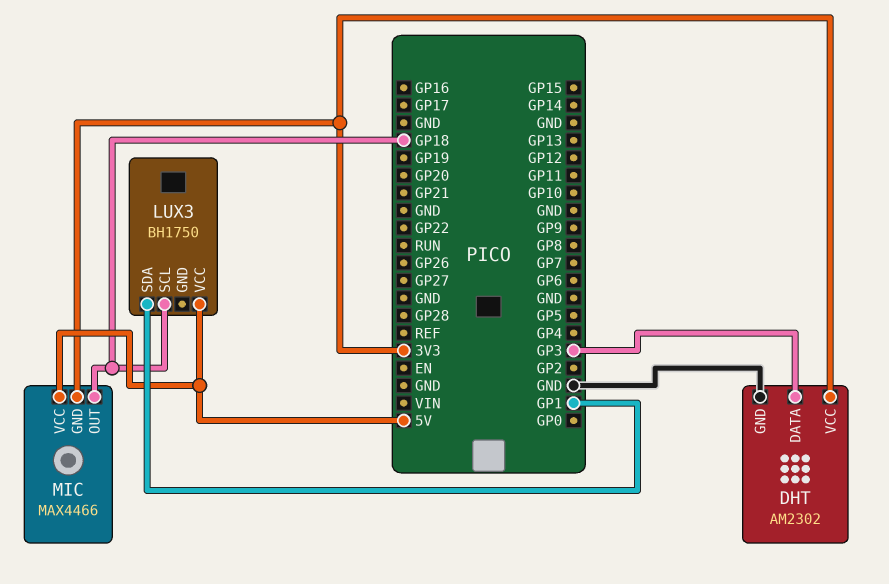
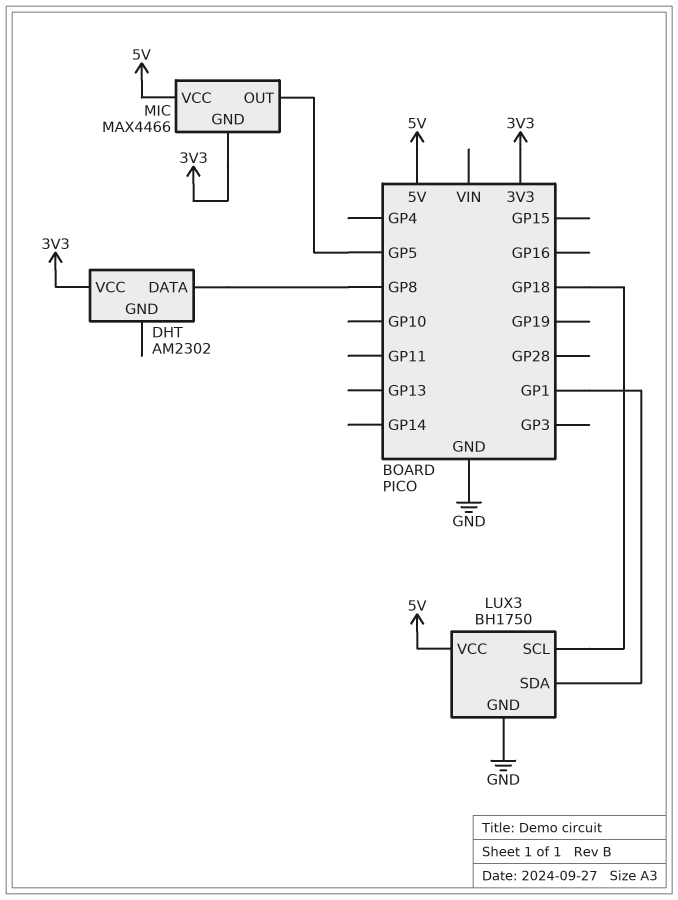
DHT pin DATA: GP3 -> GP8
DHT pin GND: GND -> none
LUX3 pin GND: none -> GND
MIC pin OUT: GP18 -> GP5

